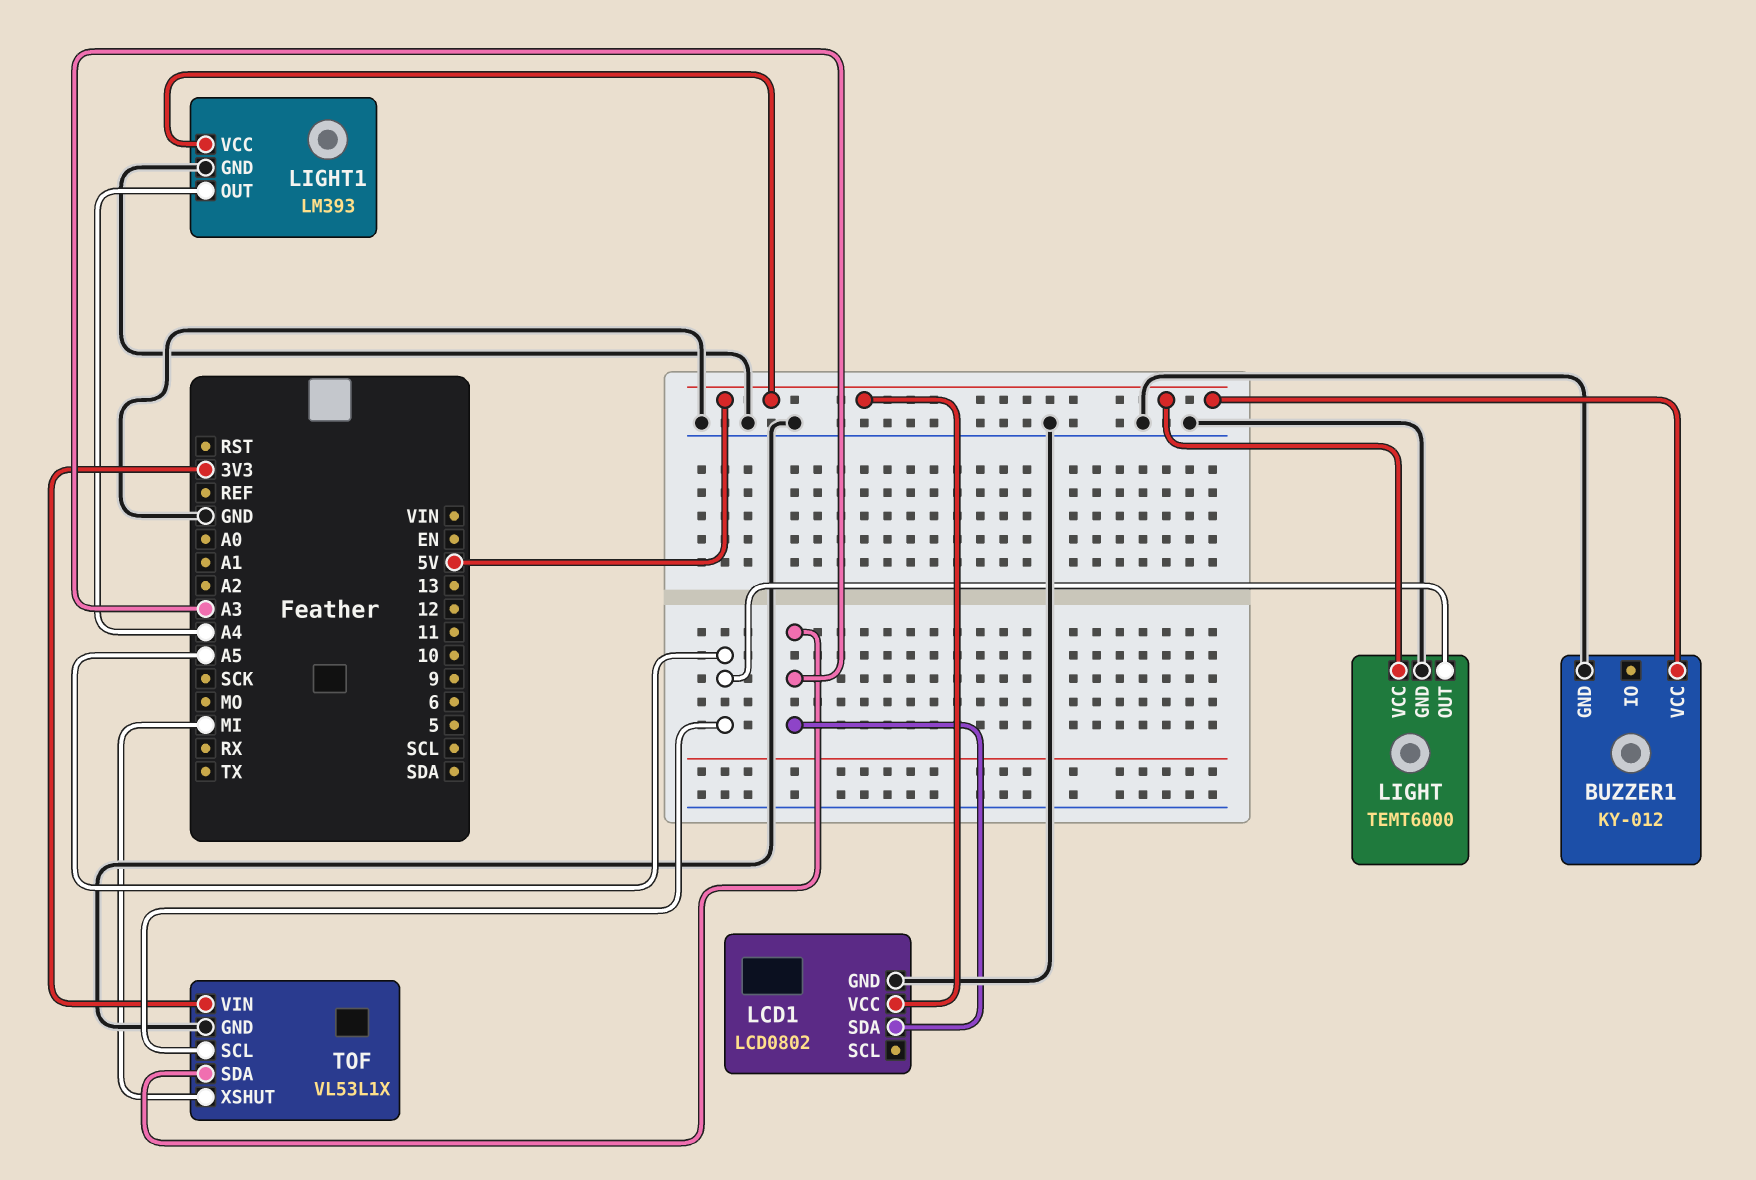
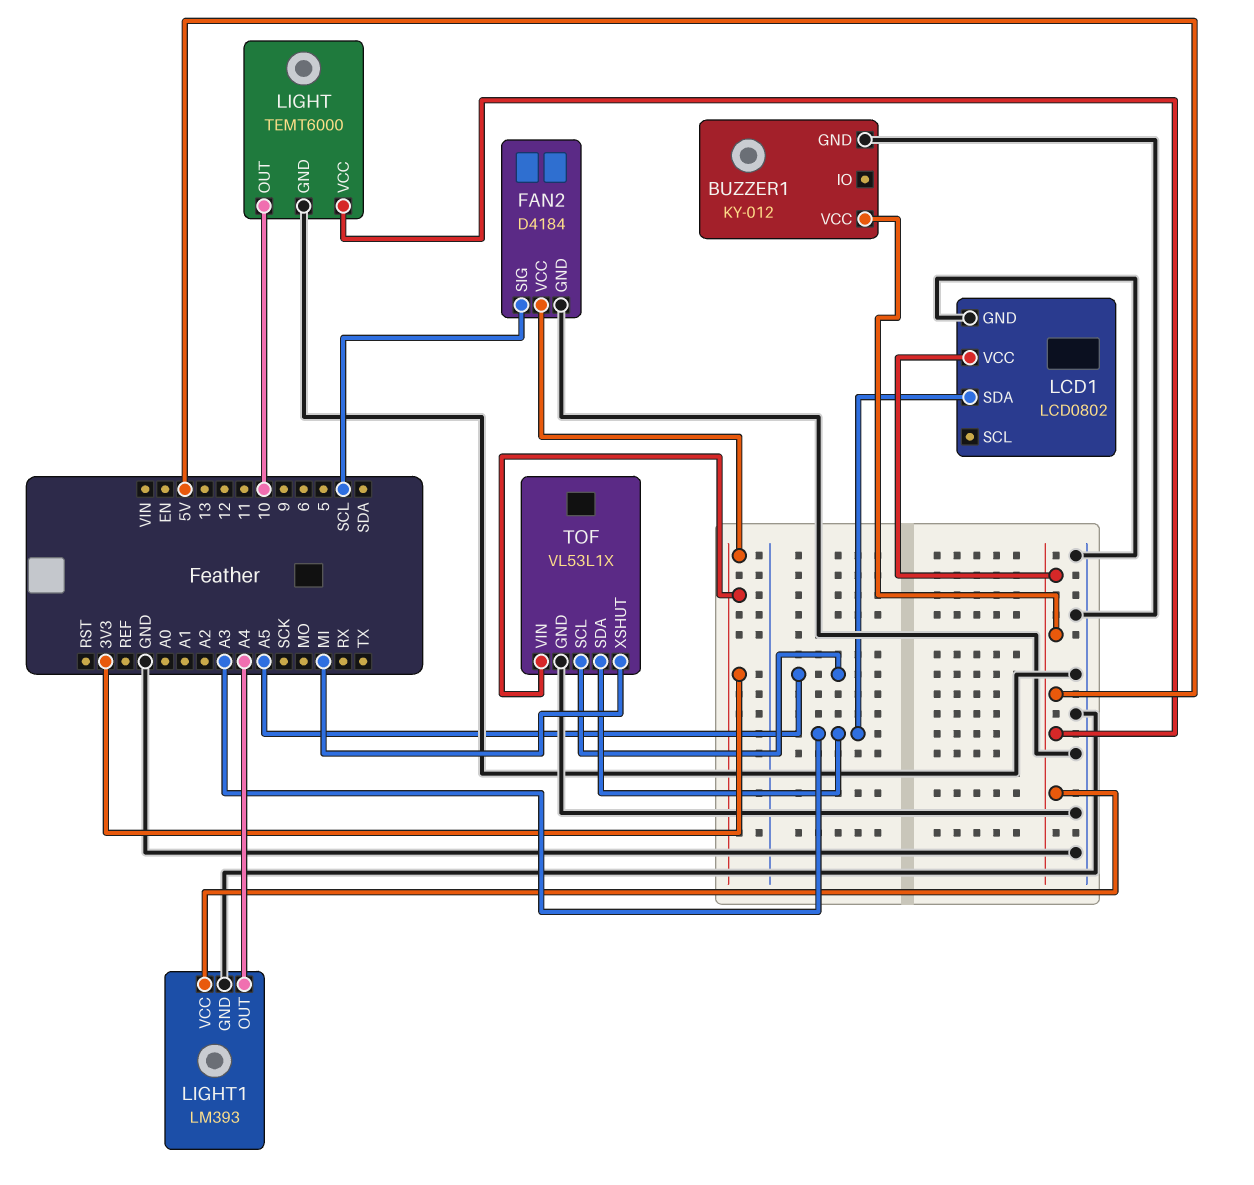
FAN2: none -> D4184
FAN2 pin GND: none -> GND
FAN2 pin SIG: none -> SCL
FAN2 pin VCC: none -> 3V3
LIGHT pin OUT: A5 -> 10

